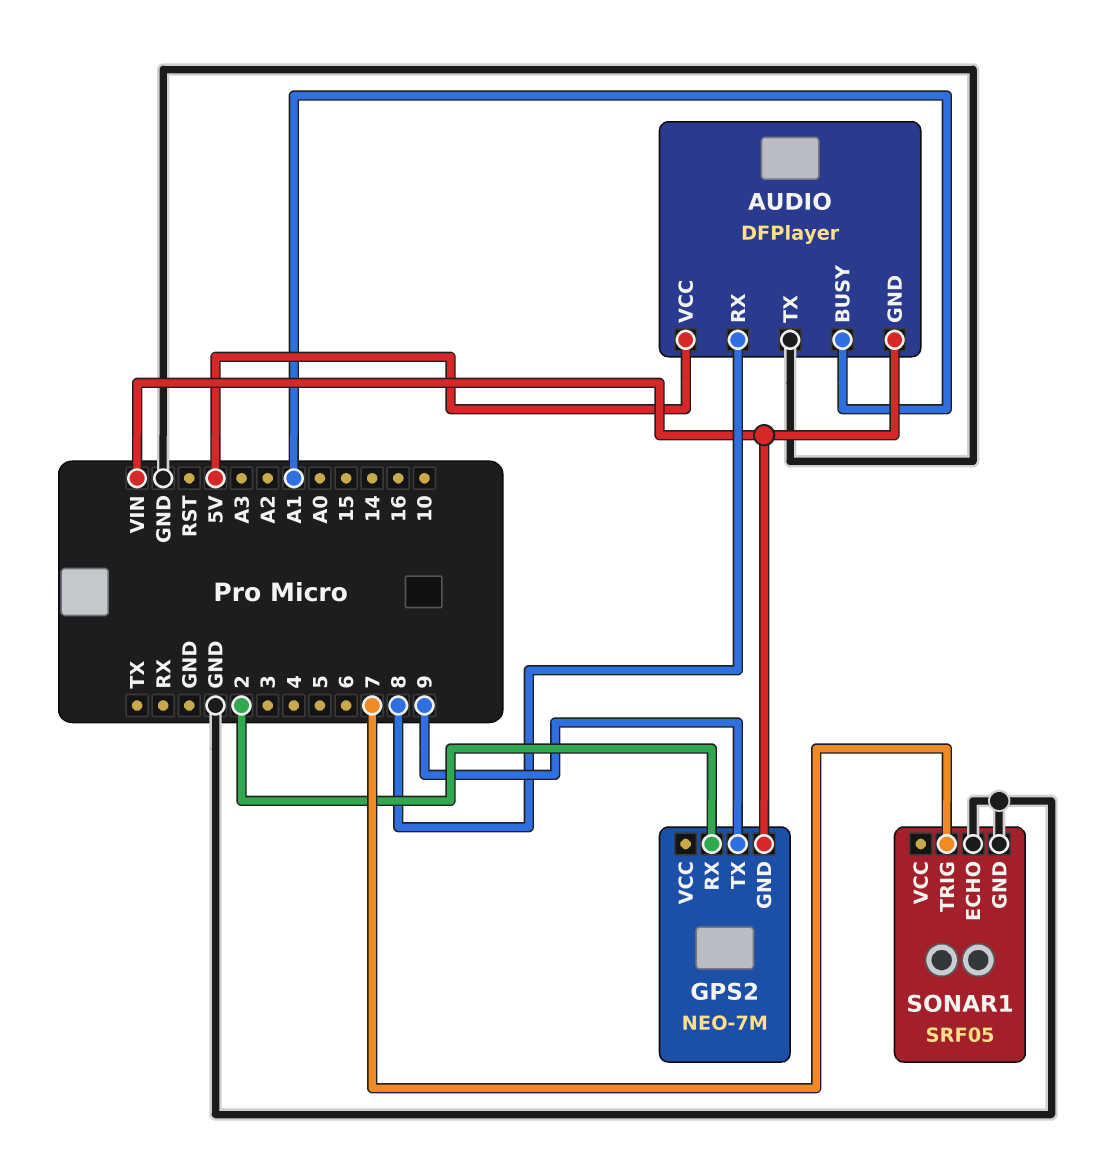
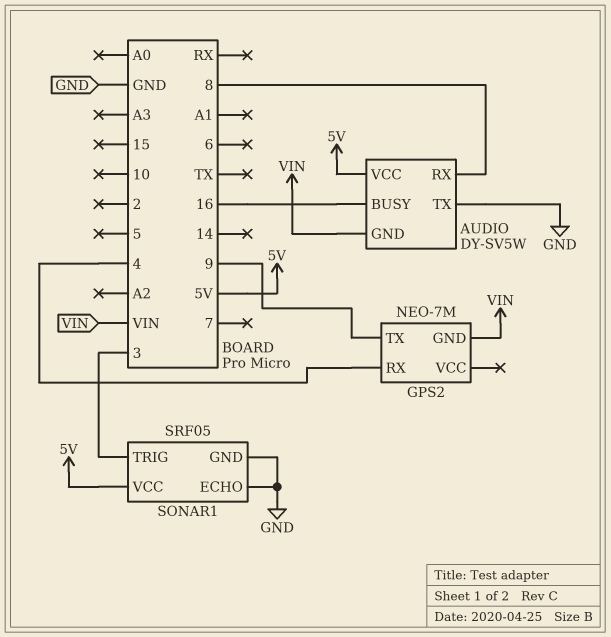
AUDIO: DFPlayer -> DY-SV5W
AUDIO pin BUSY: A1 -> 16
GPS2 pin RX: 2 -> 4
SONAR1 pin TRIG: 7 -> 3
SONAR1 pin VCC: none -> 5V

